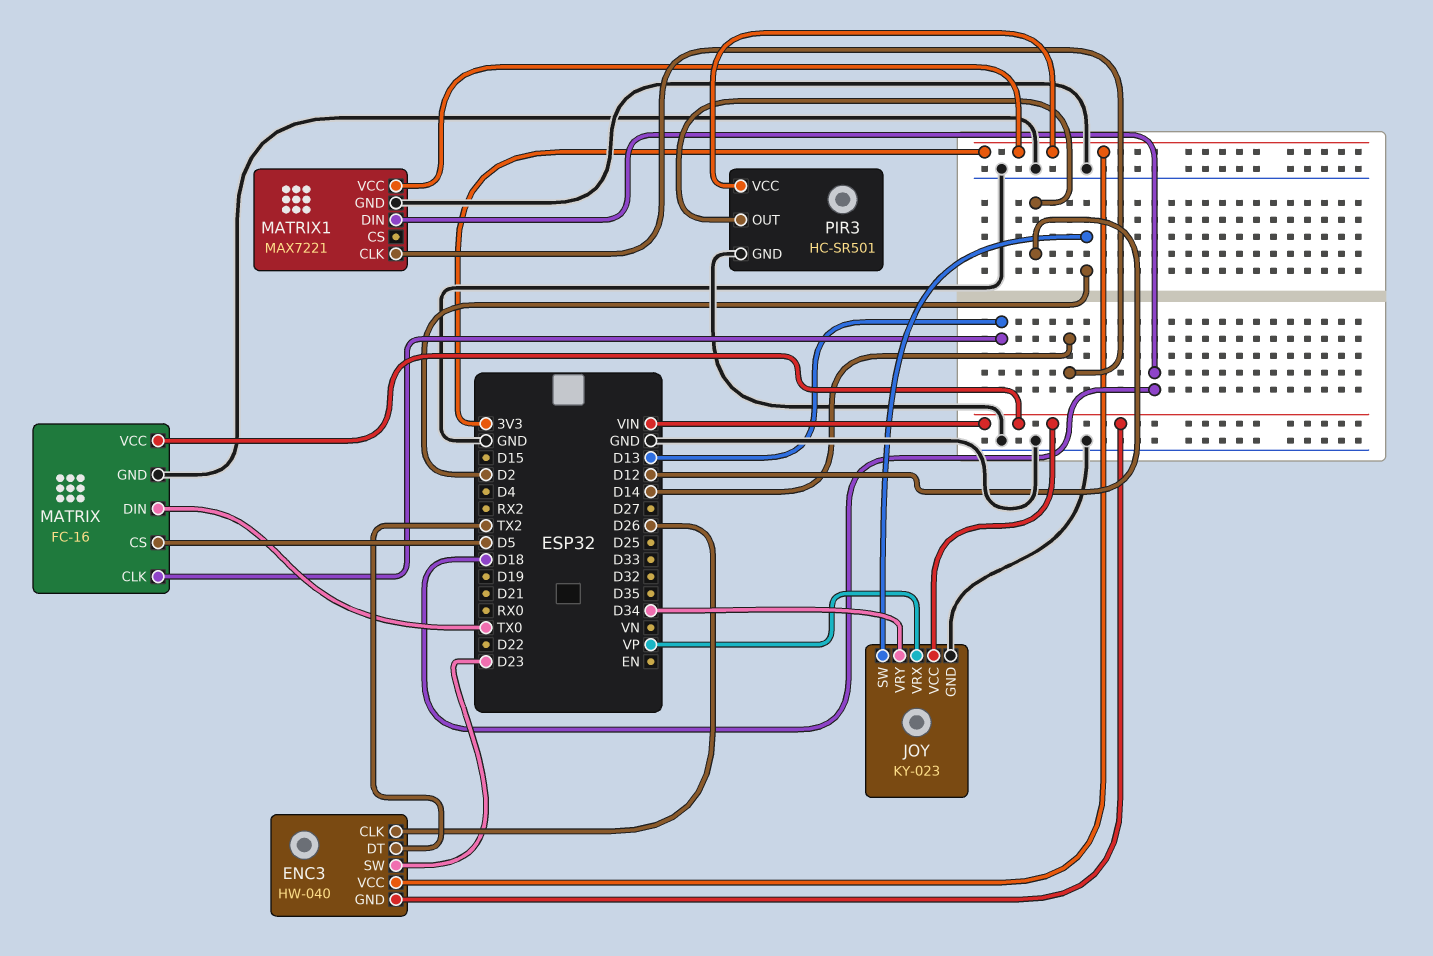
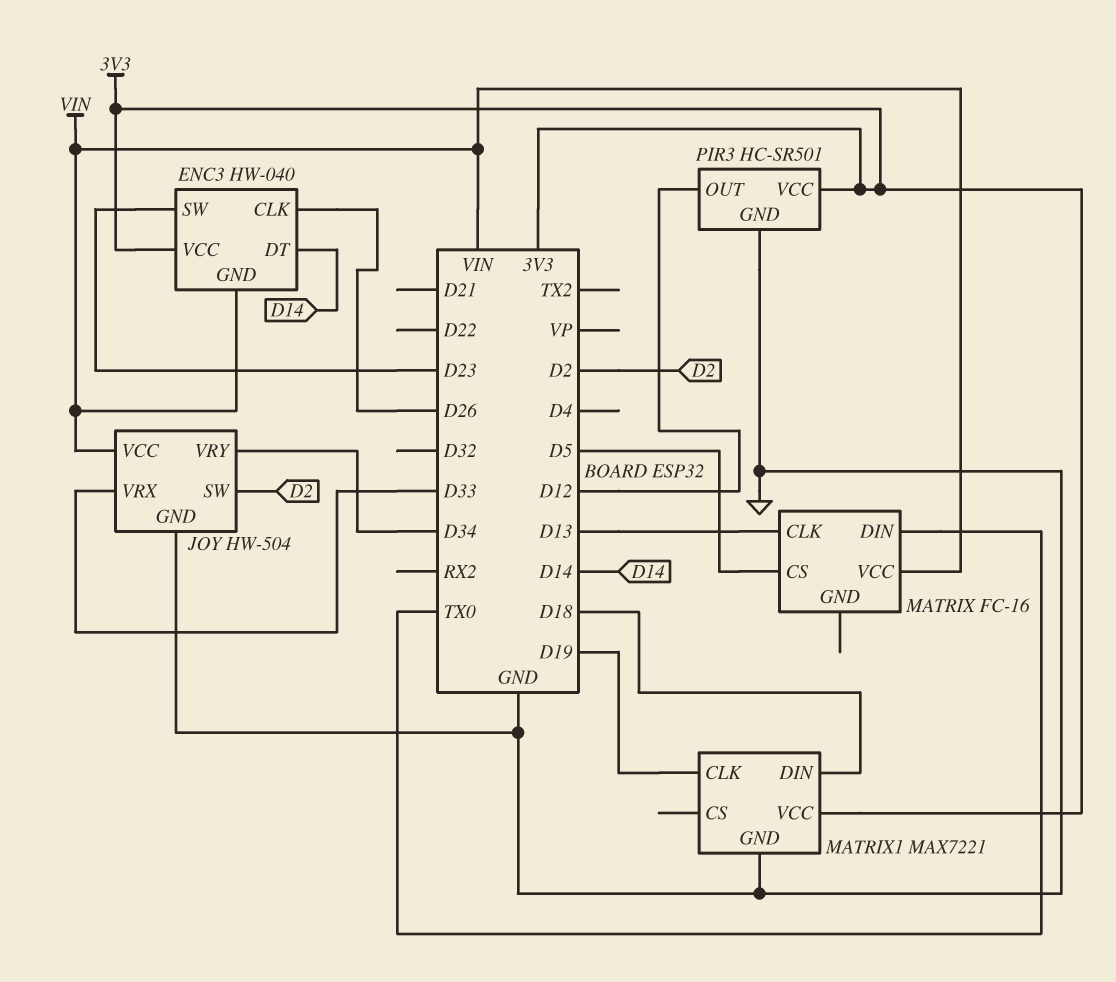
ENC3 pin DT: TX2 -> D14
JOY: KY-023 -> HW-504
JOY pin VRX: VP -> D33
MATRIX pin GND: GND -> none
MATRIX1 pin CLK: D14 -> D19

